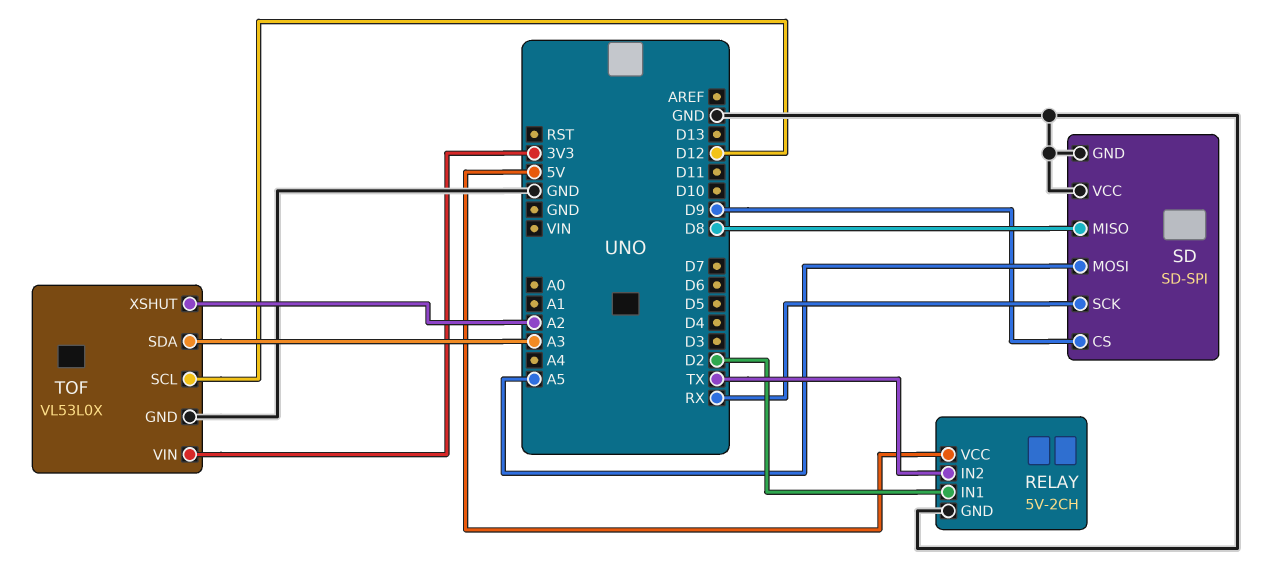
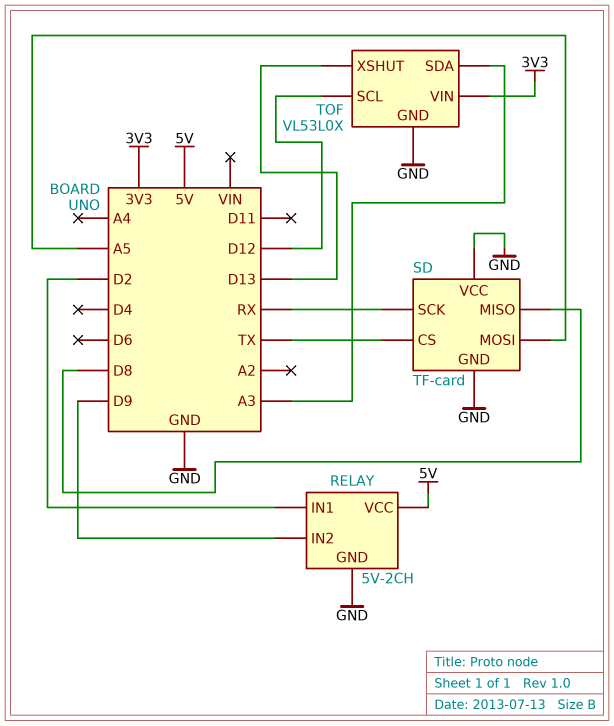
RELAY pin IN2: TX -> D9
SD: SD-SPI -> TF-card
SD pin CS: D9 -> TX
TOF pin XSHUT: A2 -> D13

